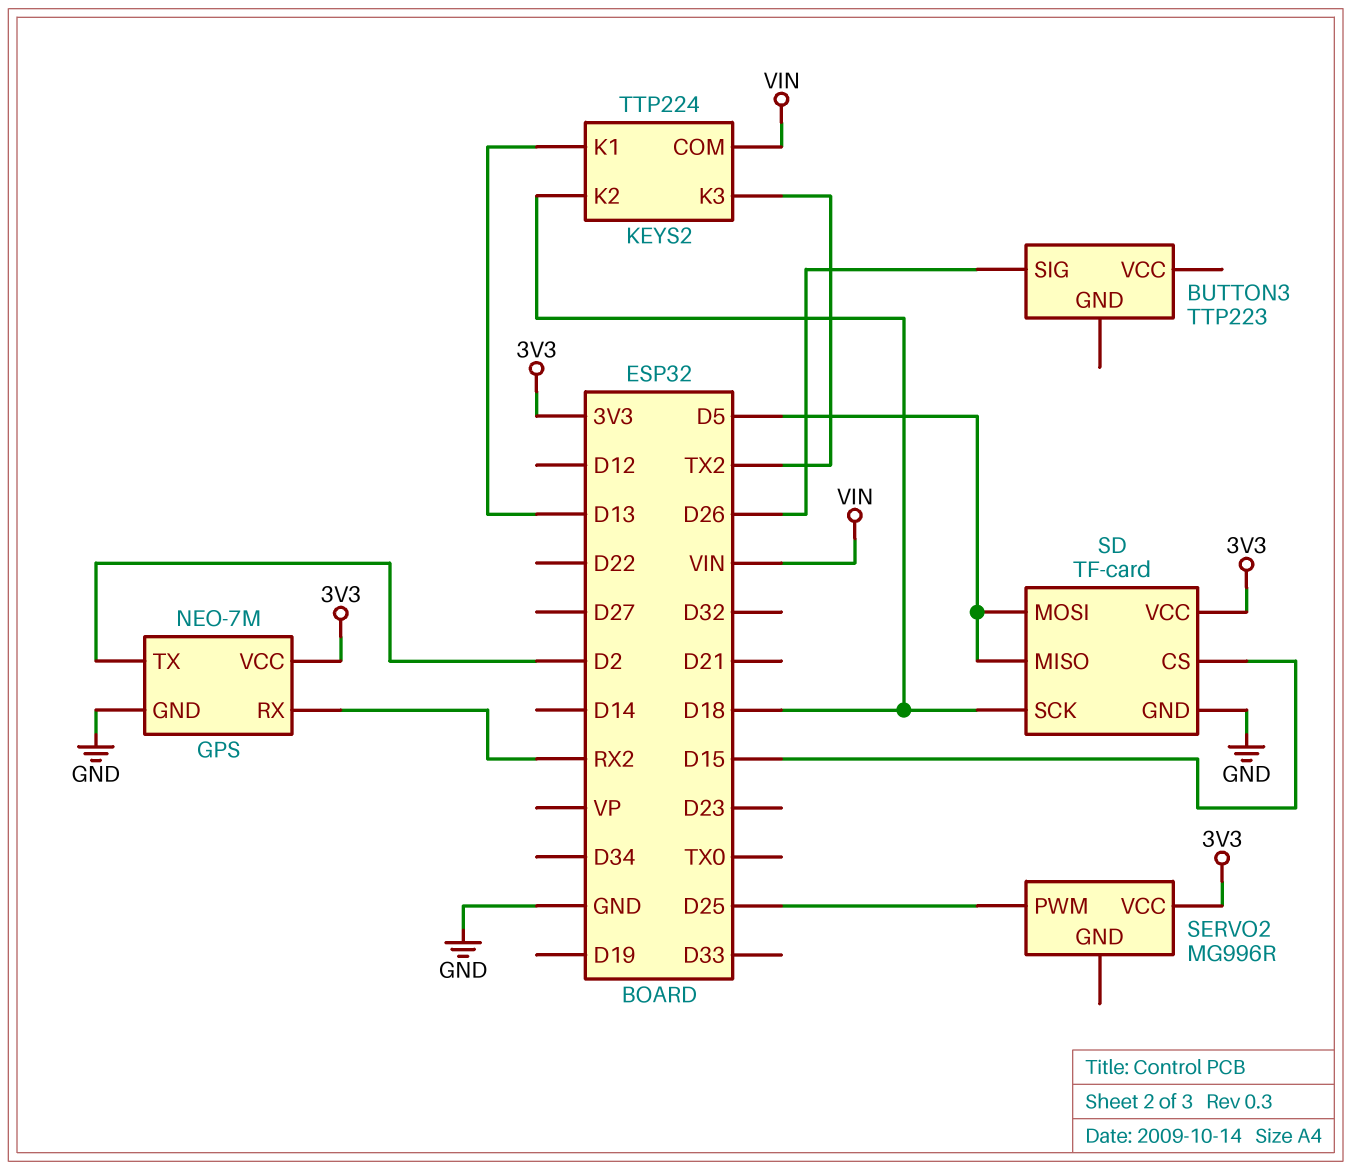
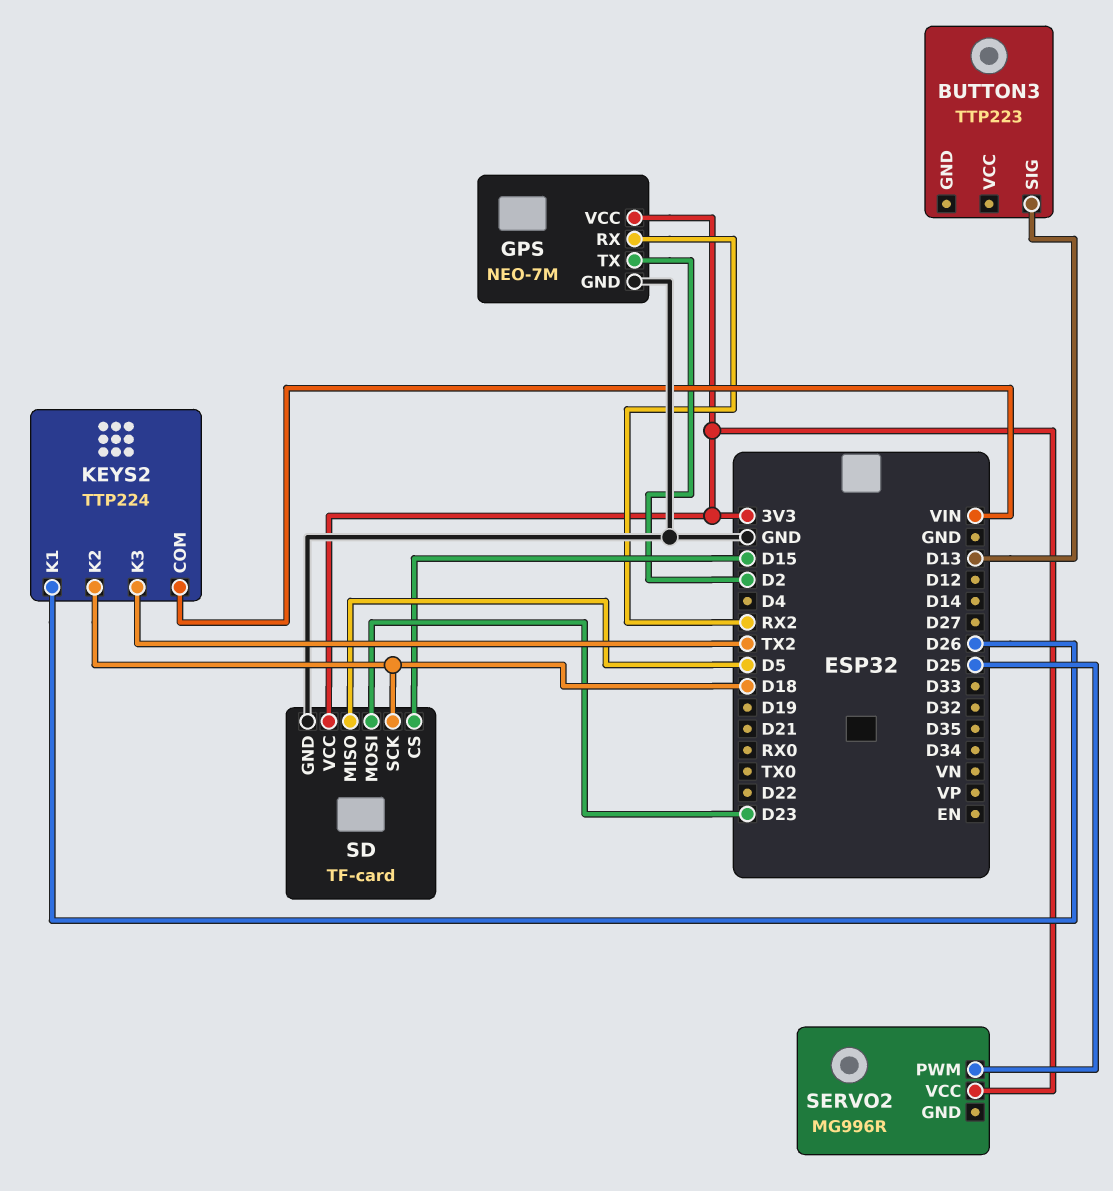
BUTTON3 pin SIG: D26 -> D13
KEYS2 pin K1: D13 -> D26
SD pin MOSI: D5 -> D23

